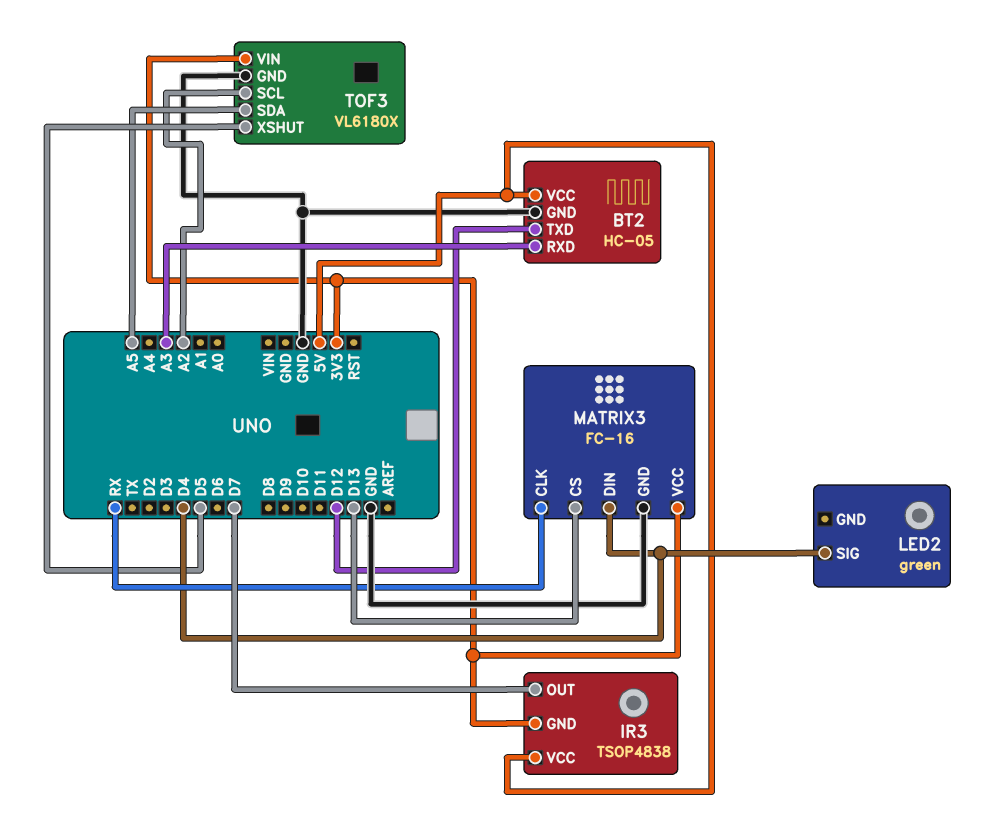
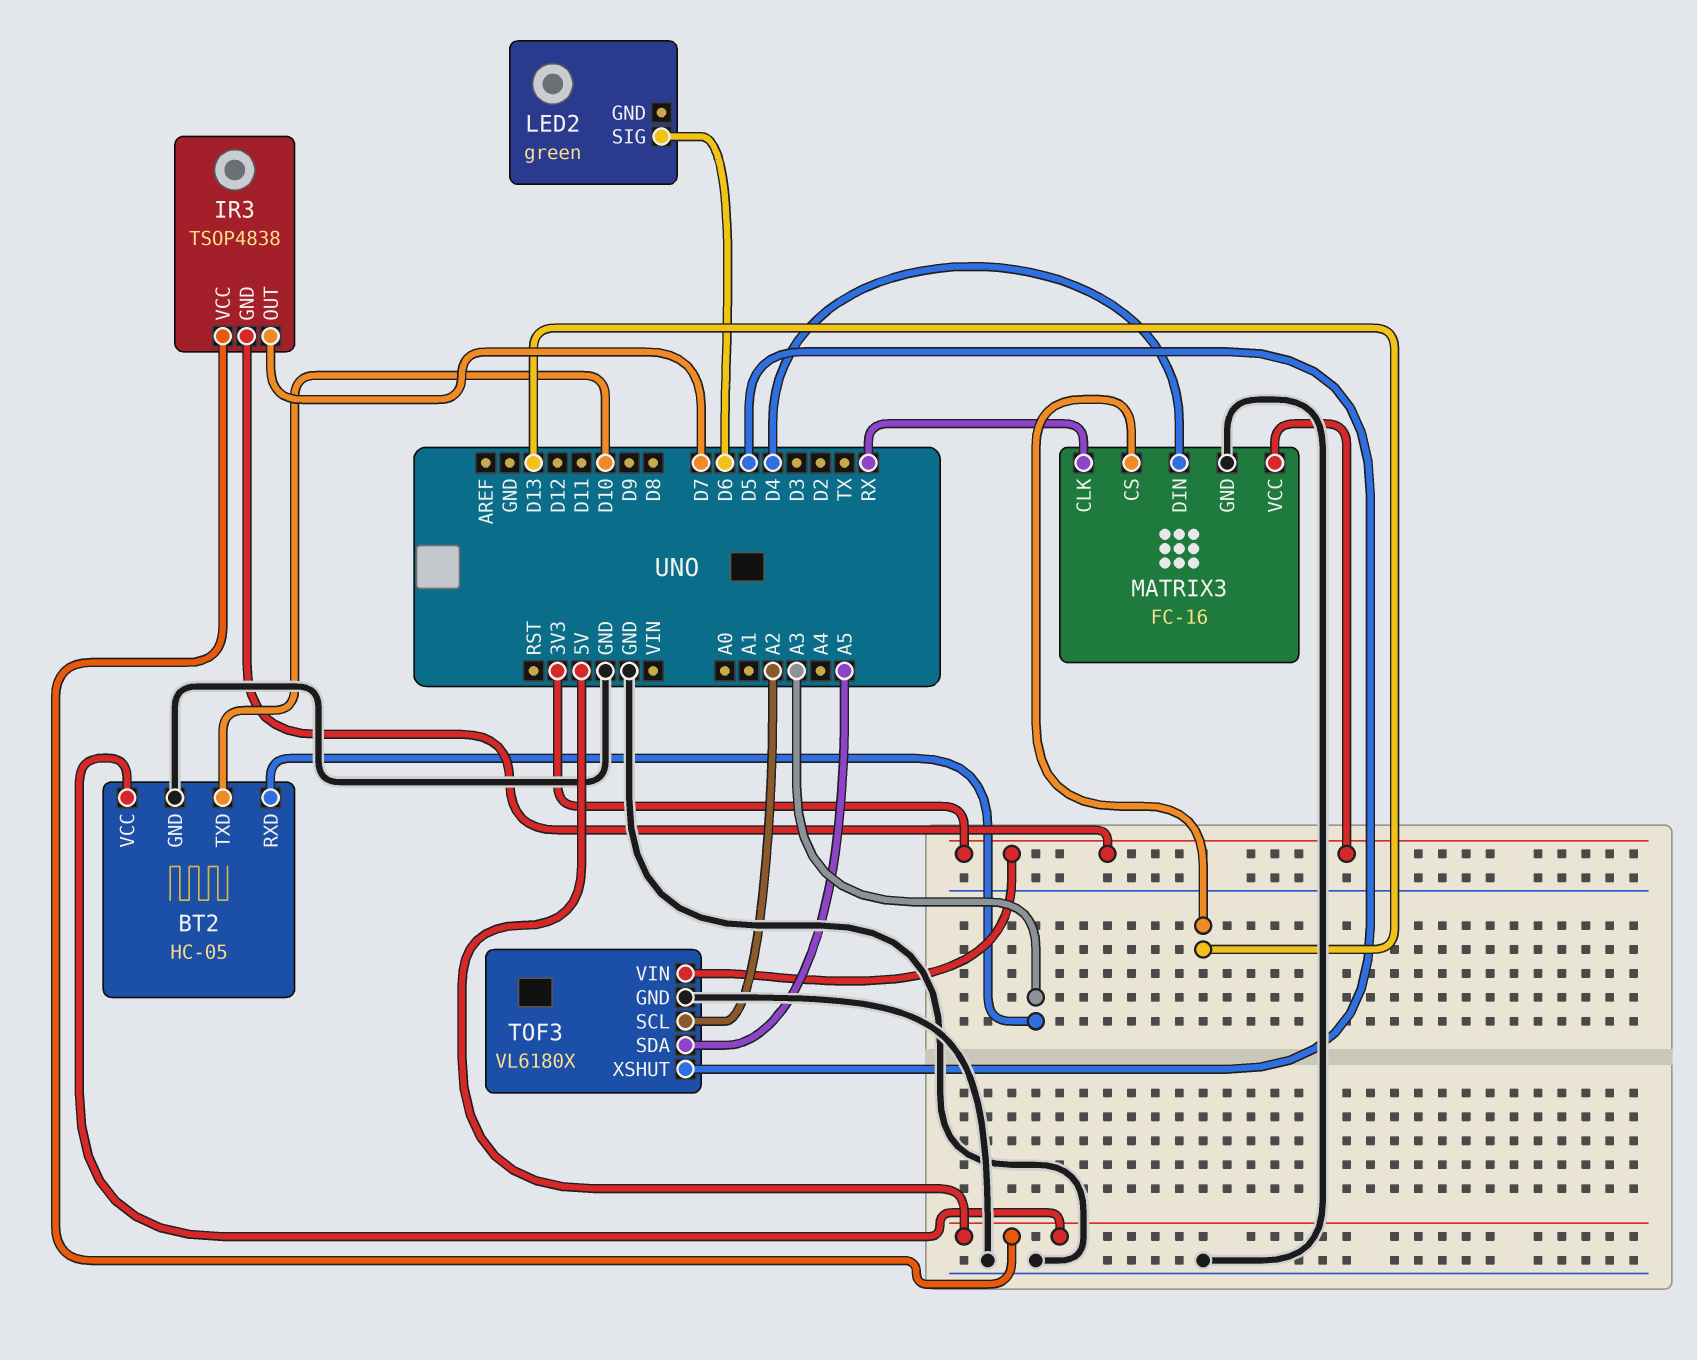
BT2 pin TXD: D12 -> D10
LED2 pin SIG: D4 -> D6

